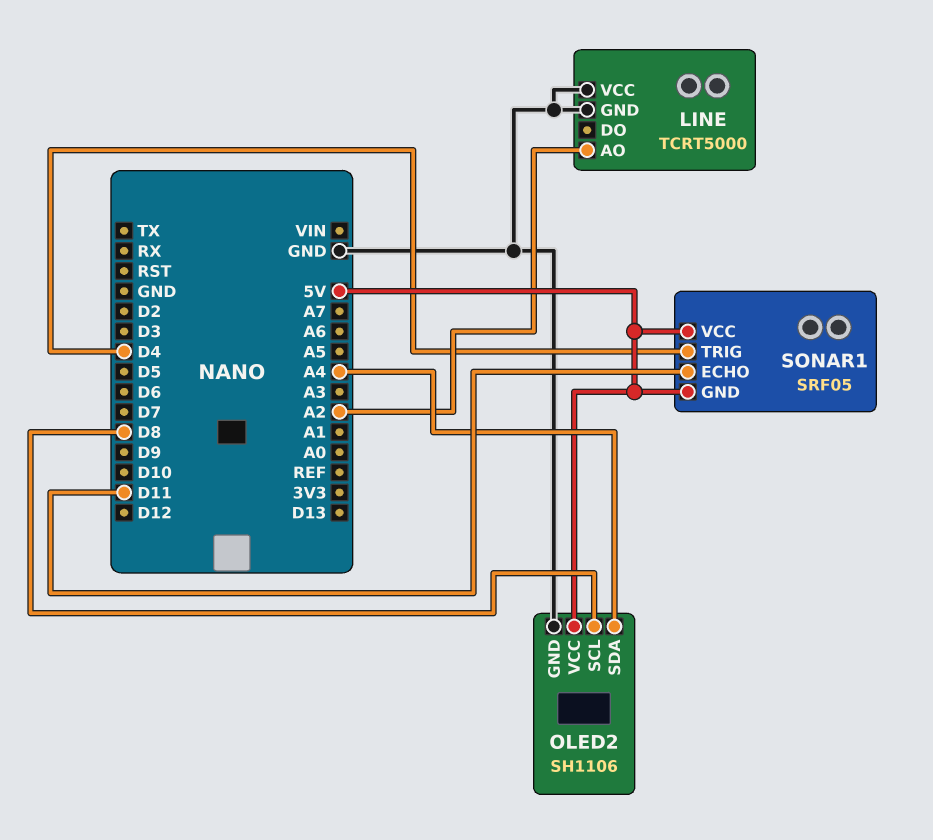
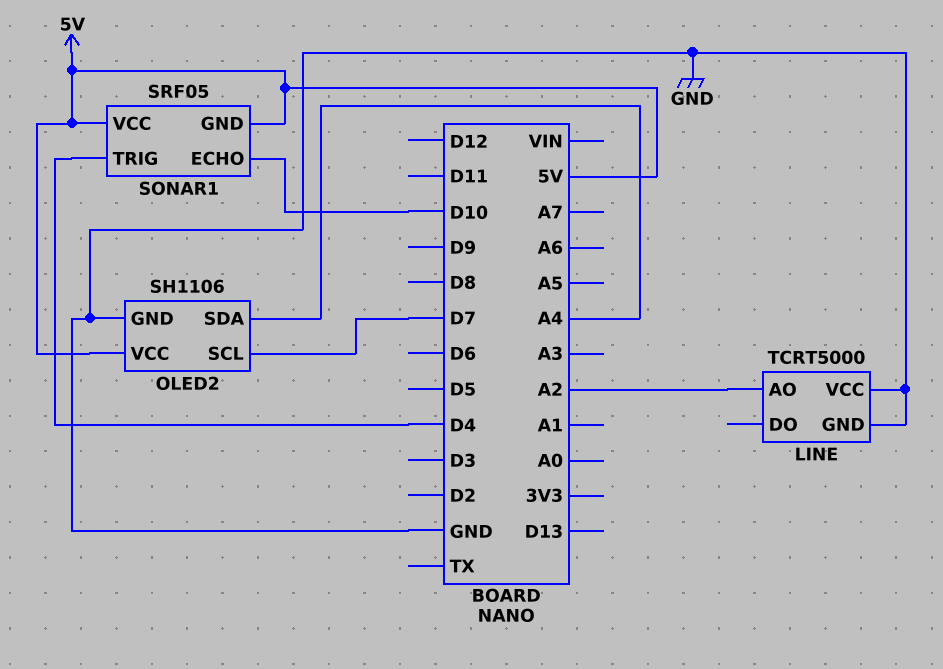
OLED2 pin SCL: D8 -> D7
SONAR1 pin ECHO: D11 -> D10

